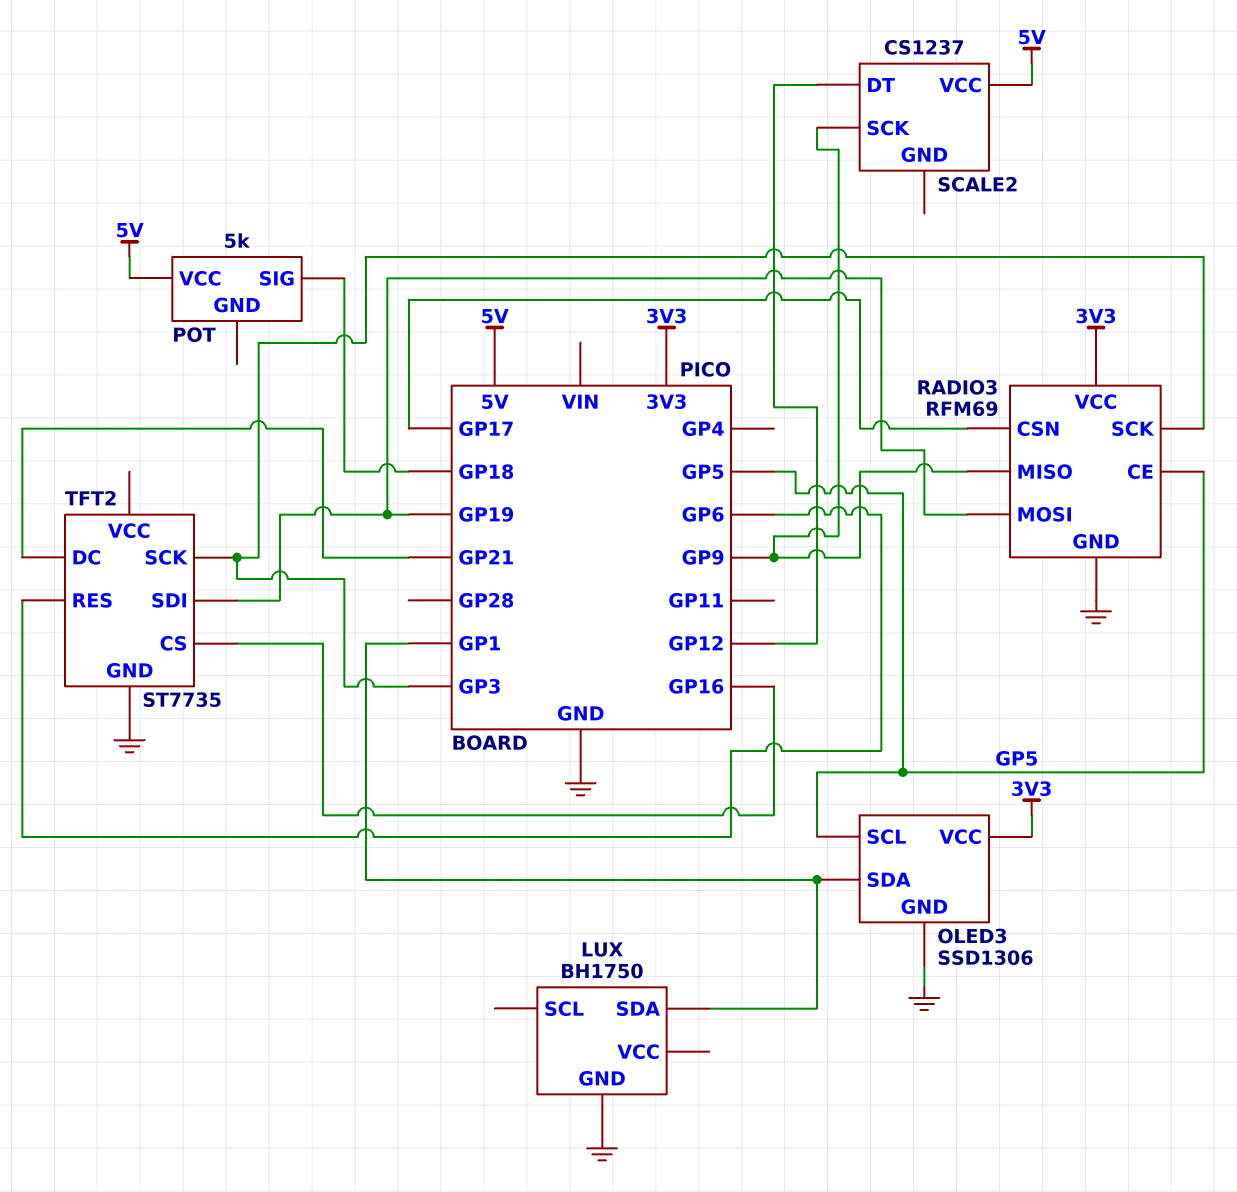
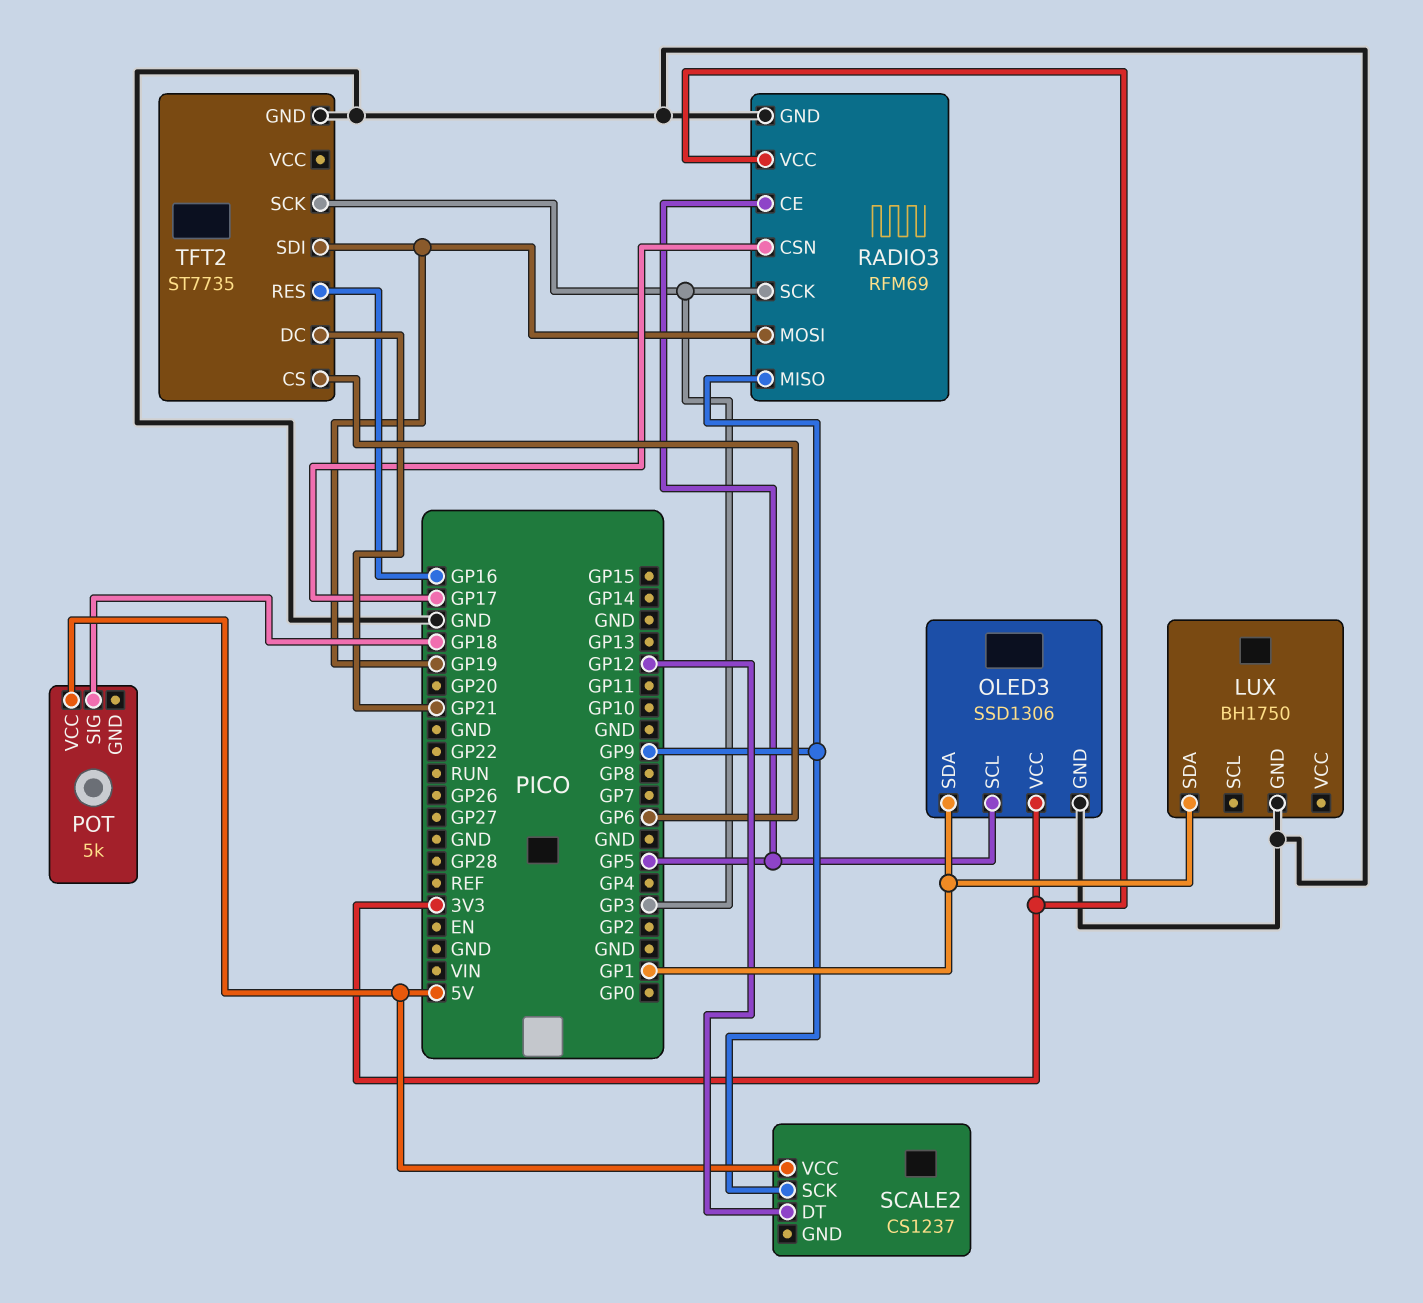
TFT2 pin CS: GP16 -> GP6
TFT2 pin RES: GP6 -> GP16

